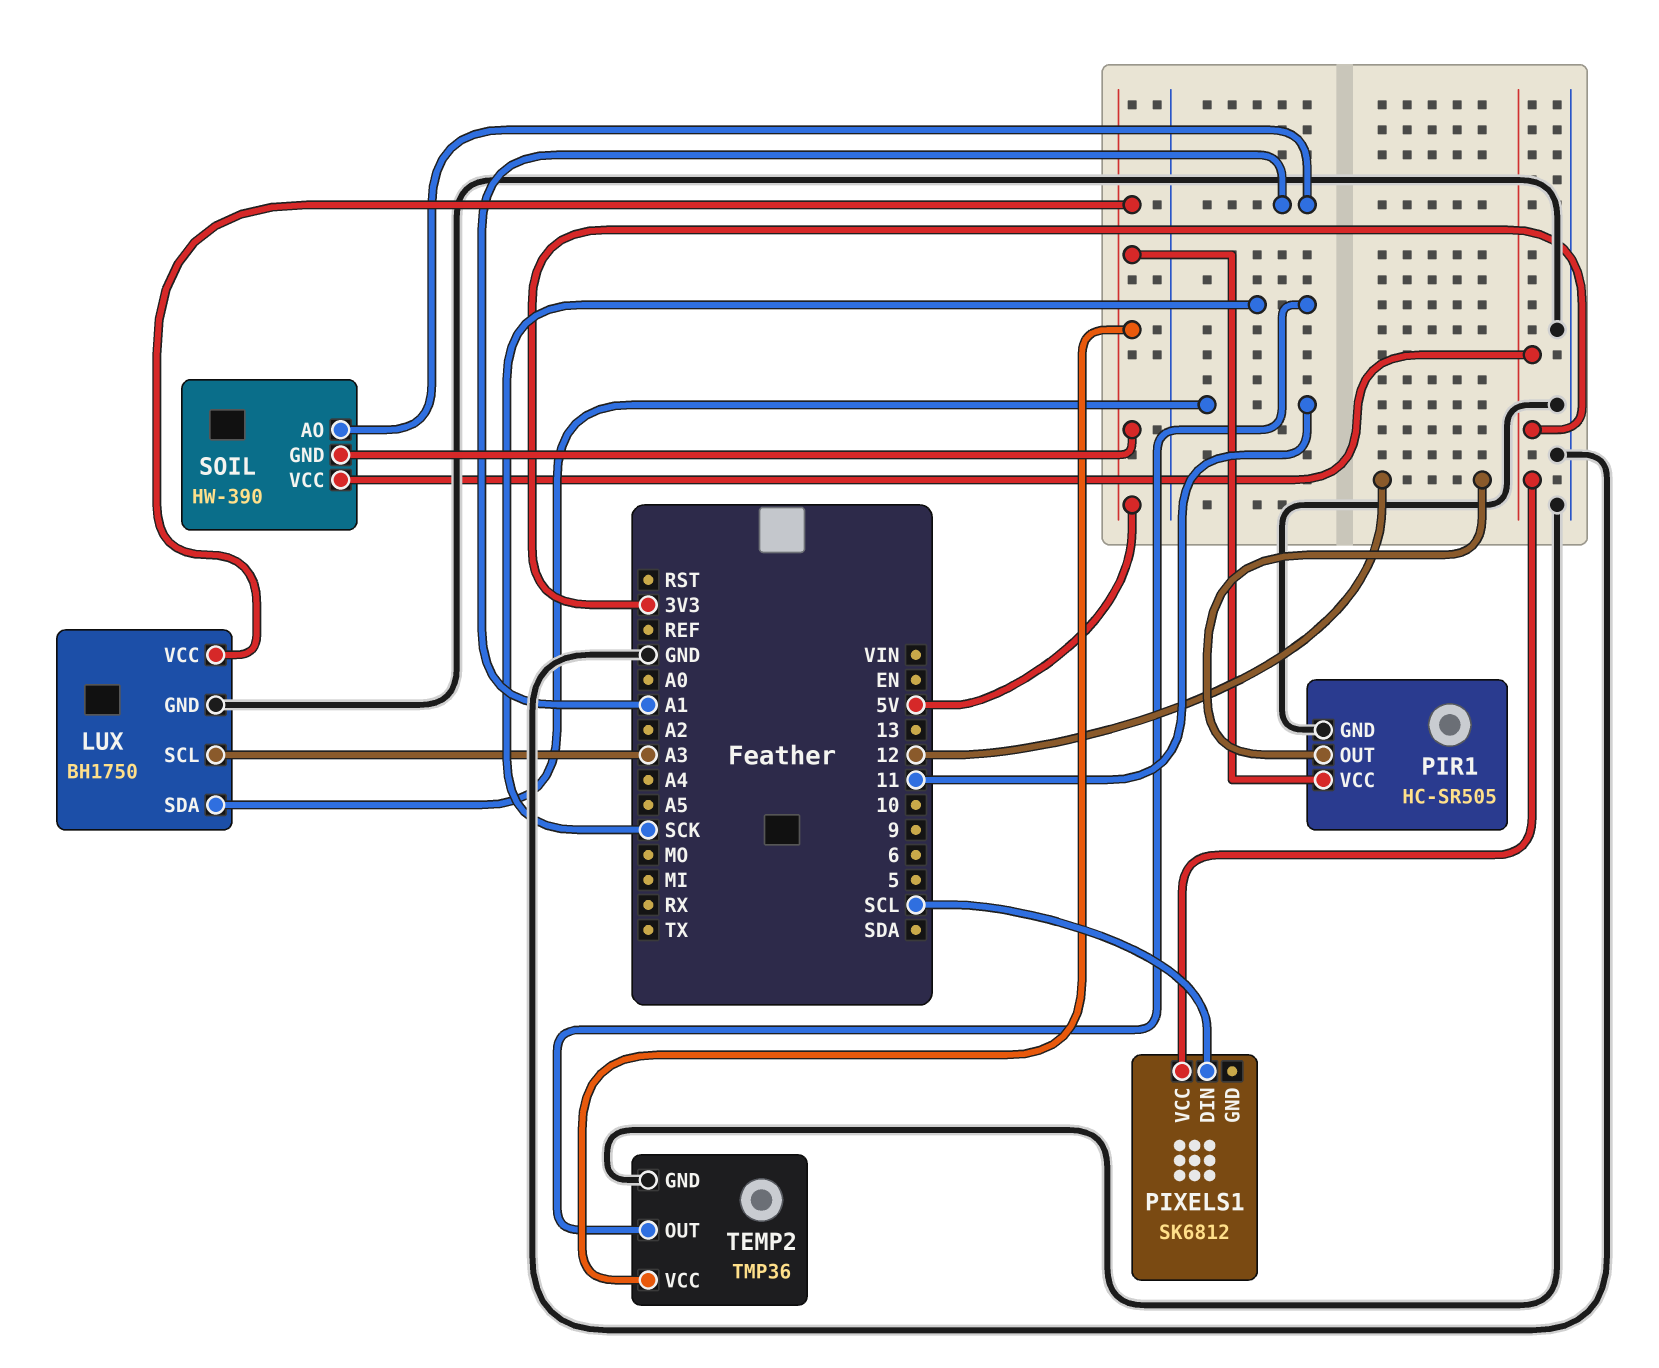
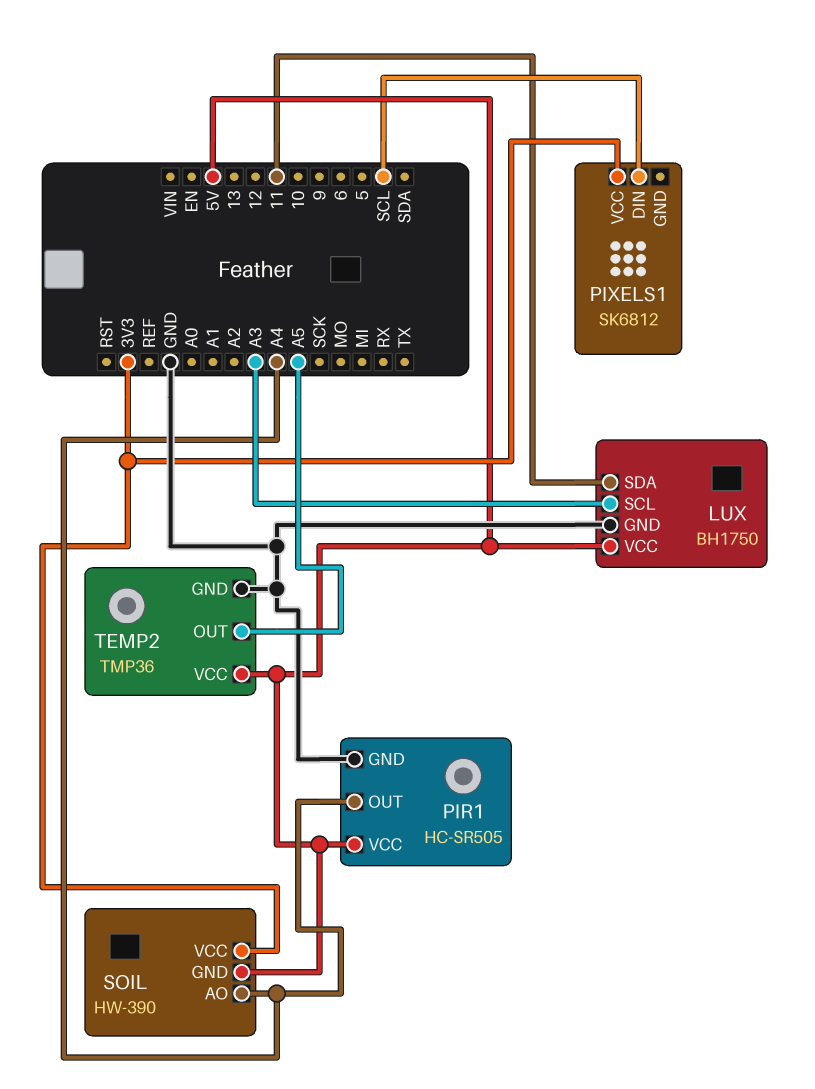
PIR1 pin OUT: 12 -> A4
SOIL pin AO: A1 -> A4
TEMP2 pin OUT: SCK -> A5

